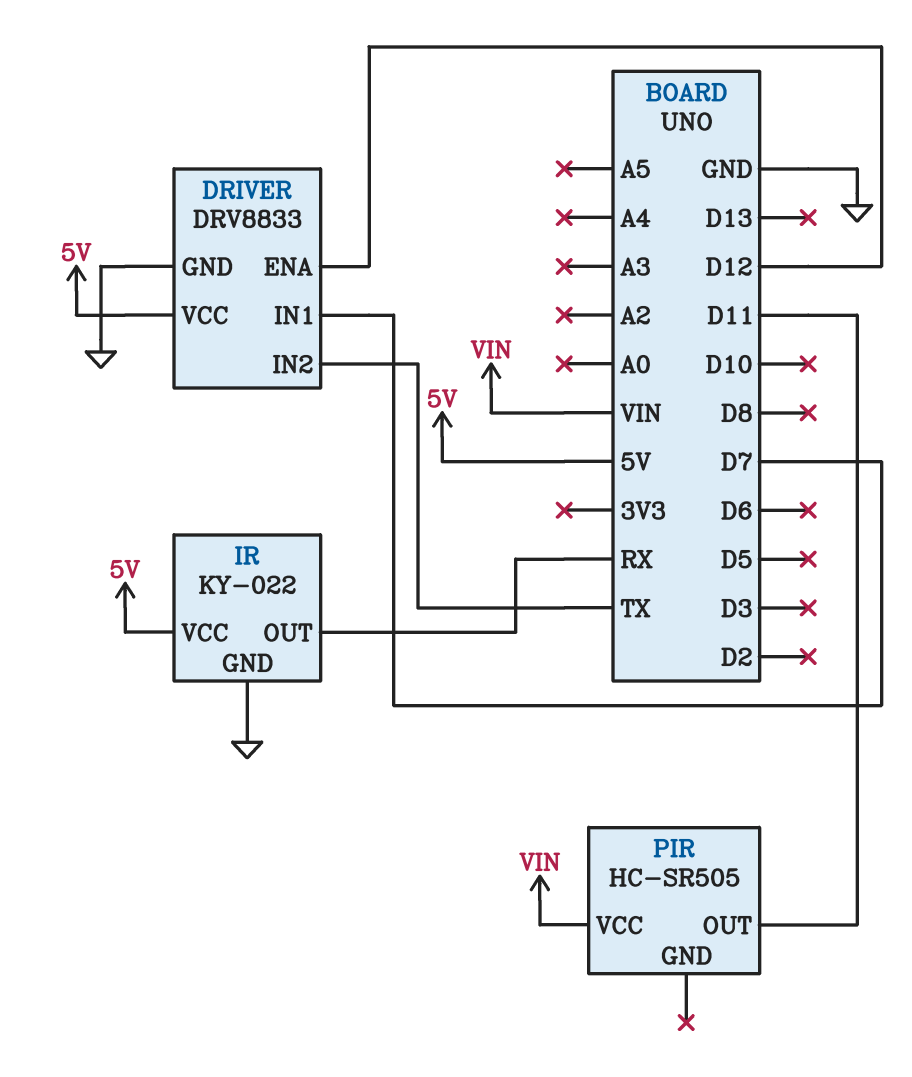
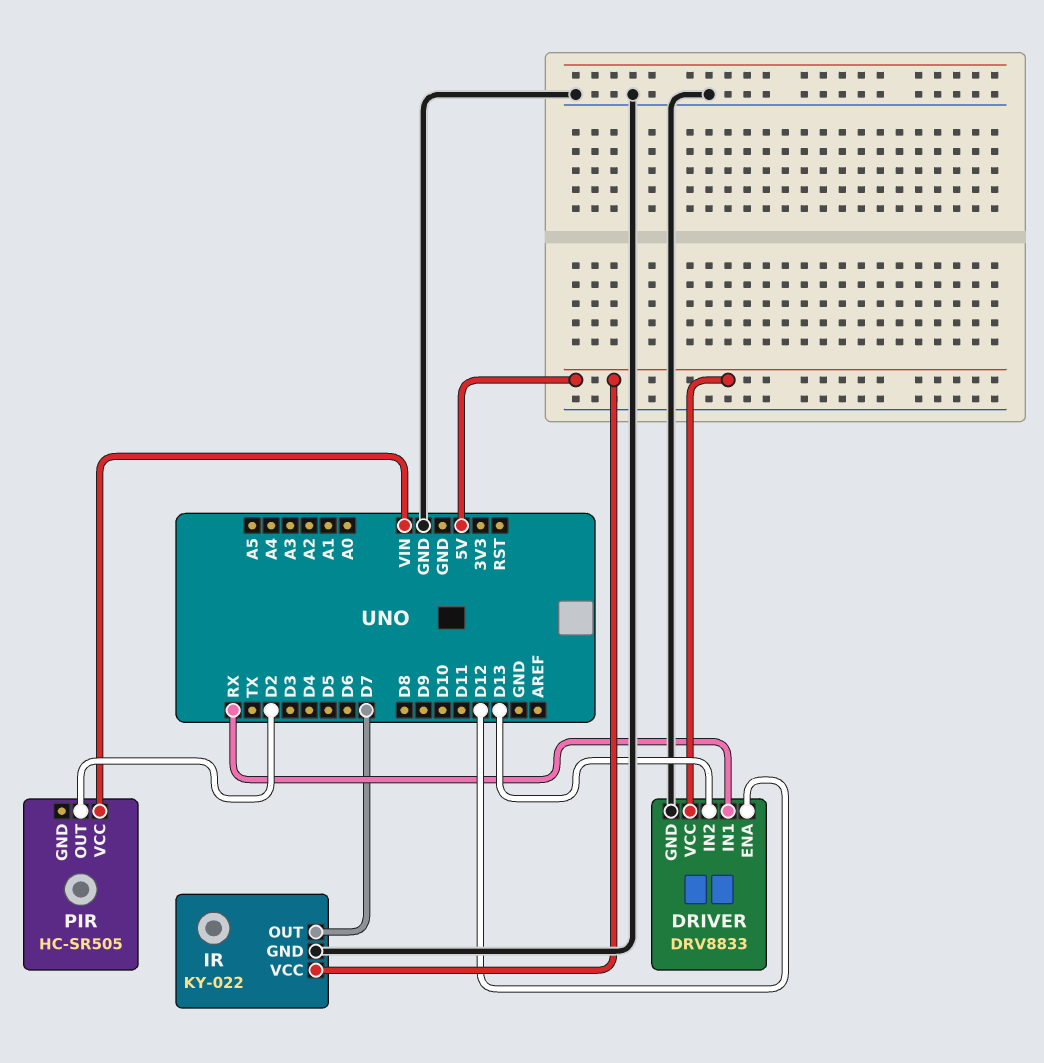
DRIVER pin IN1: D7 -> RX
DRIVER pin IN2: TX -> D13
IR pin OUT: RX -> D7
PIR pin OUT: D11 -> D2

